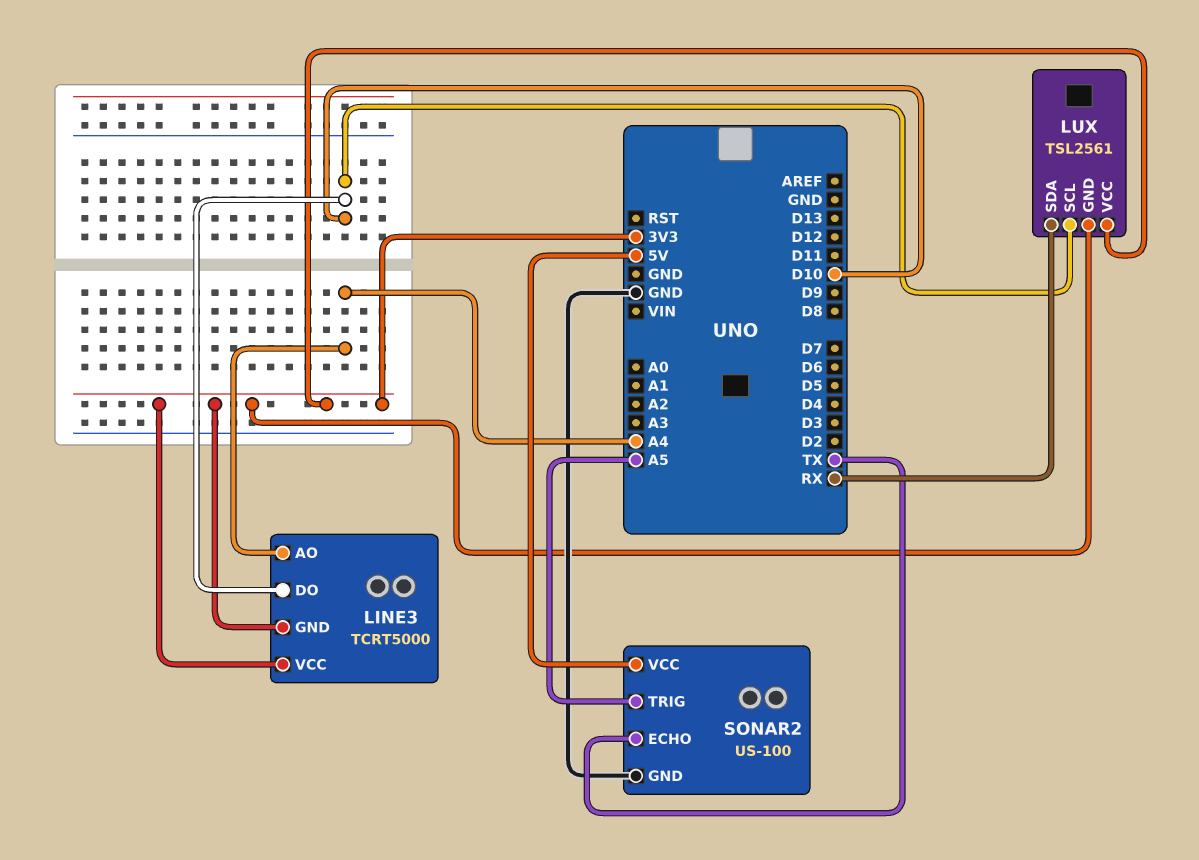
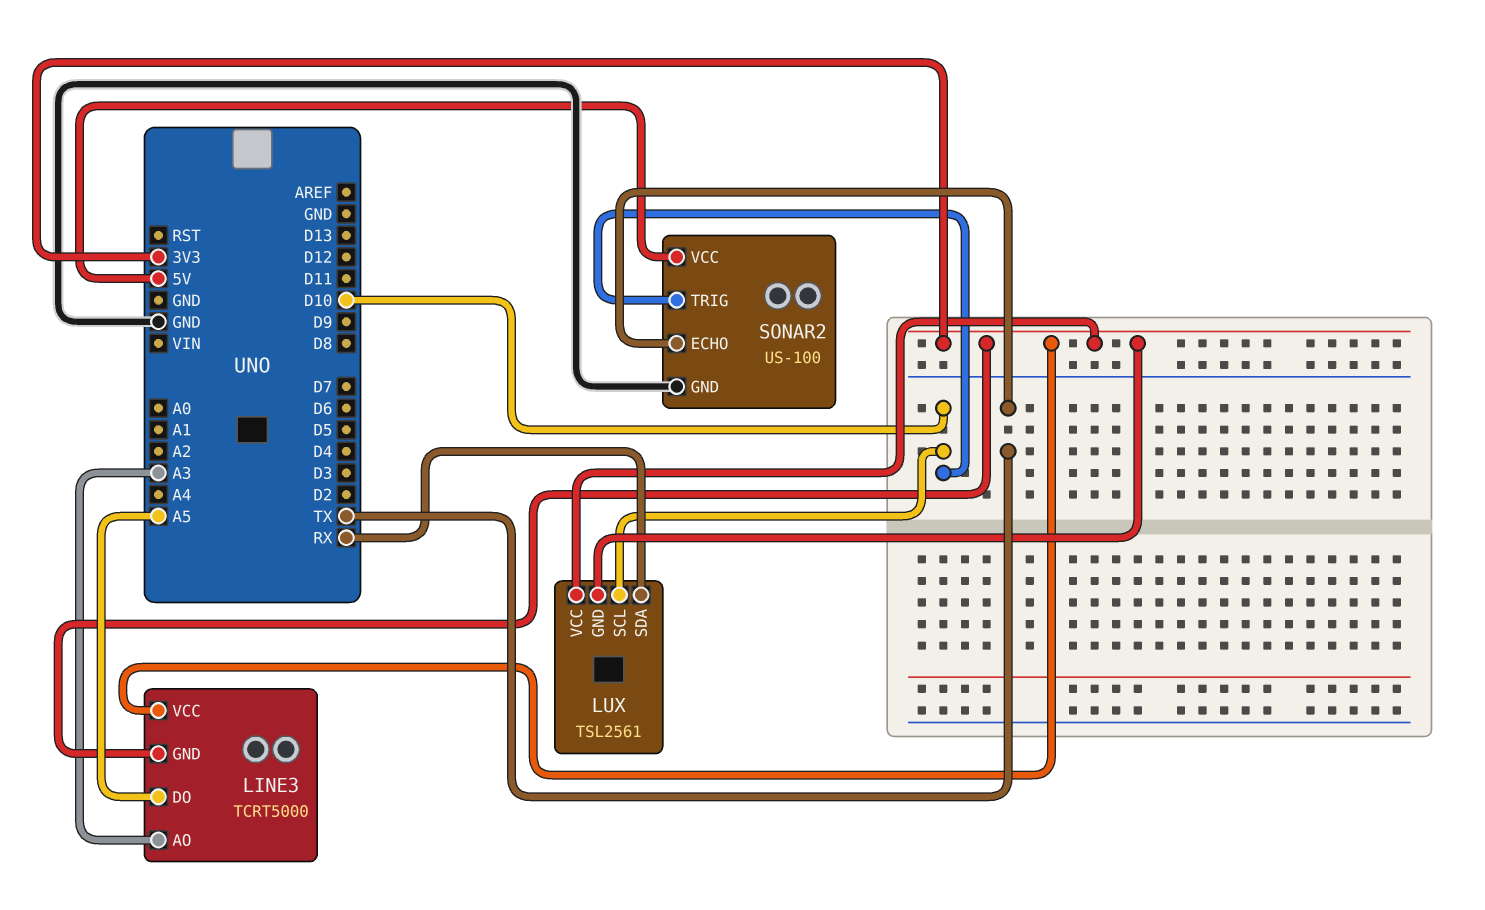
LINE3 pin AO: A4 -> A3
LINE3 pin DO: D10 -> A5
SONAR2 pin TRIG: A5 -> D10

